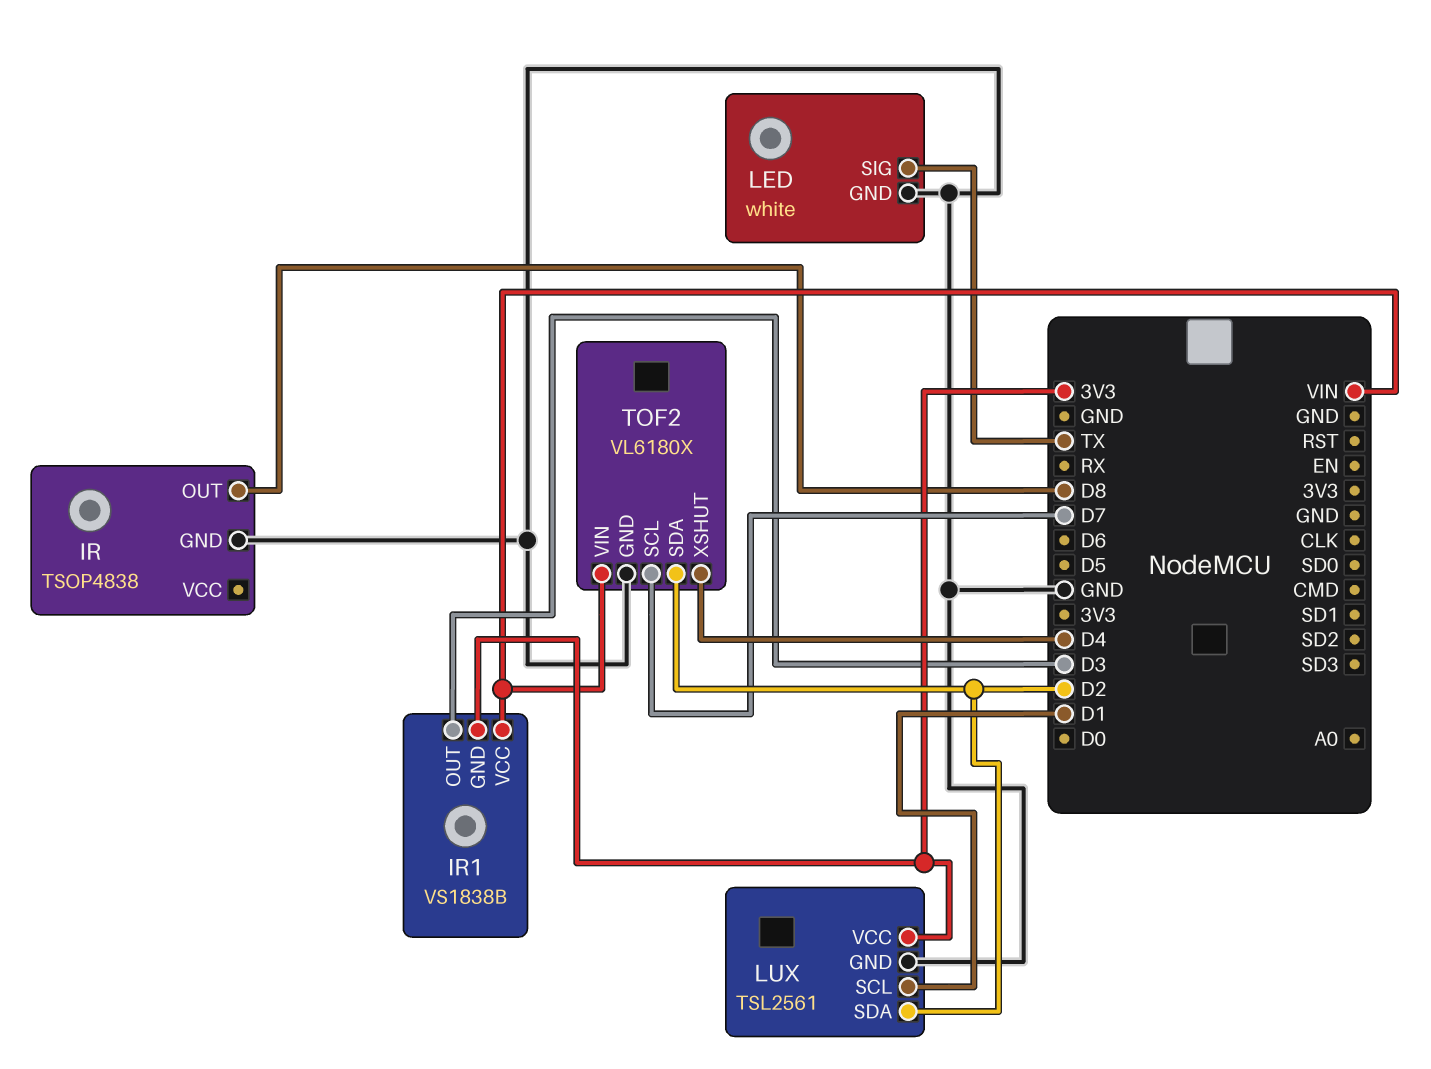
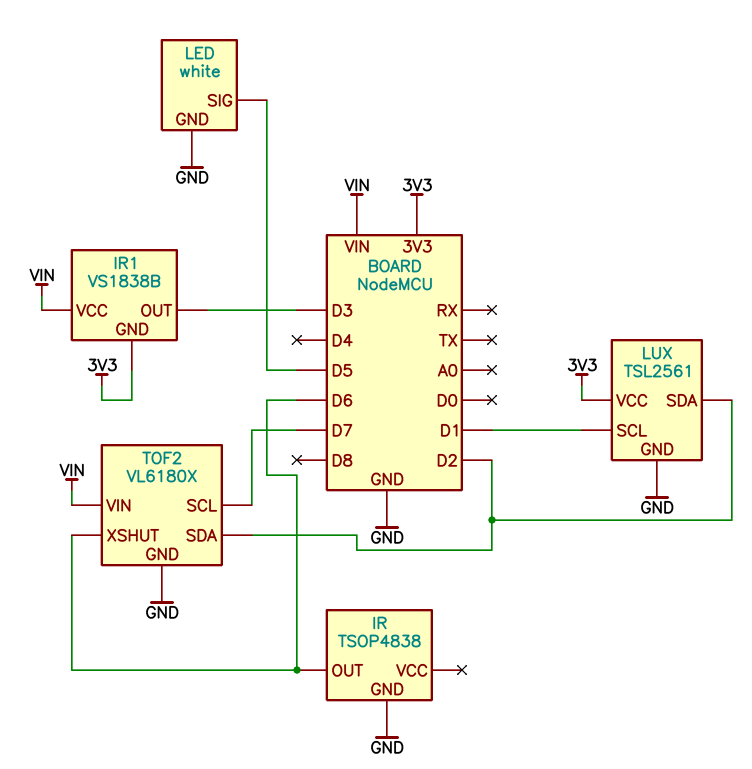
IR pin OUT: D8 -> D6
LED pin SIG: TX -> D5
TOF2 pin XSHUT: D4 -> D6

